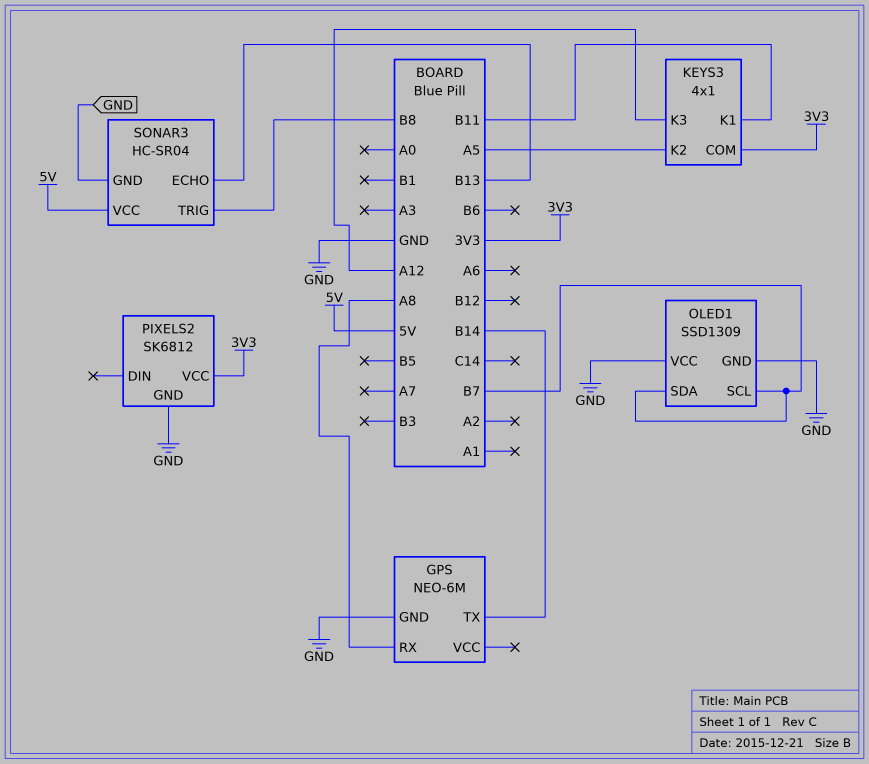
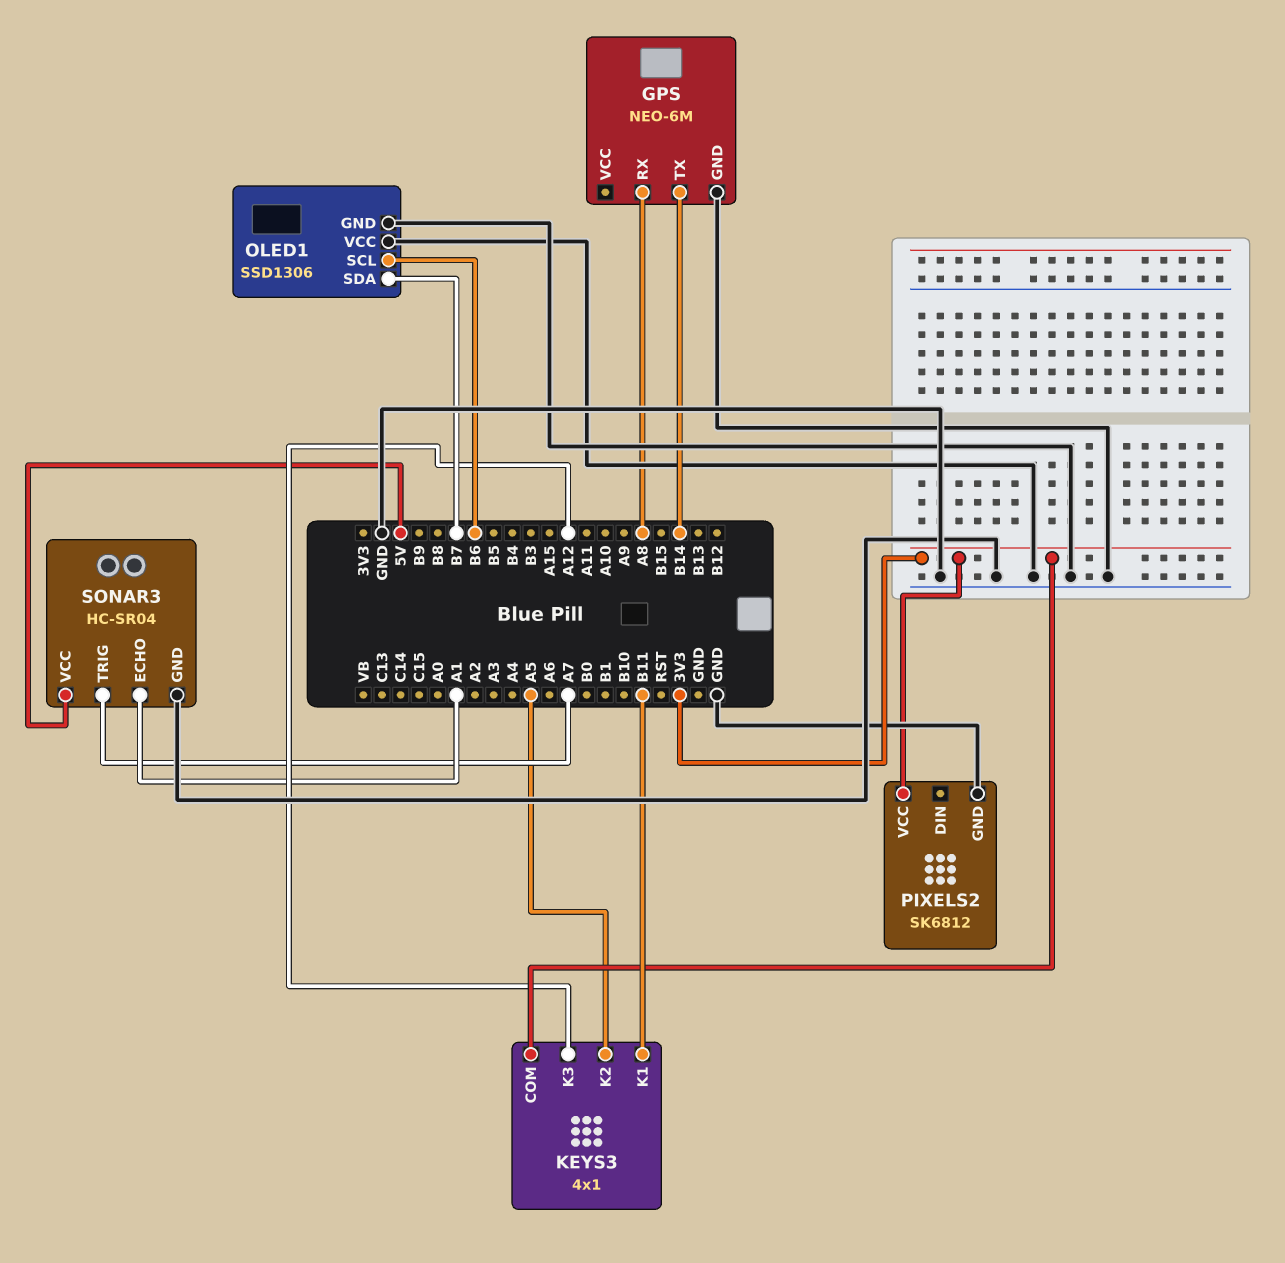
OLED1: SSD1309 -> SSD1306
OLED1 pin SCL: B7 -> B6
SONAR3 pin ECHO: B13 -> A1
SONAR3 pin TRIG: B8 -> A7

